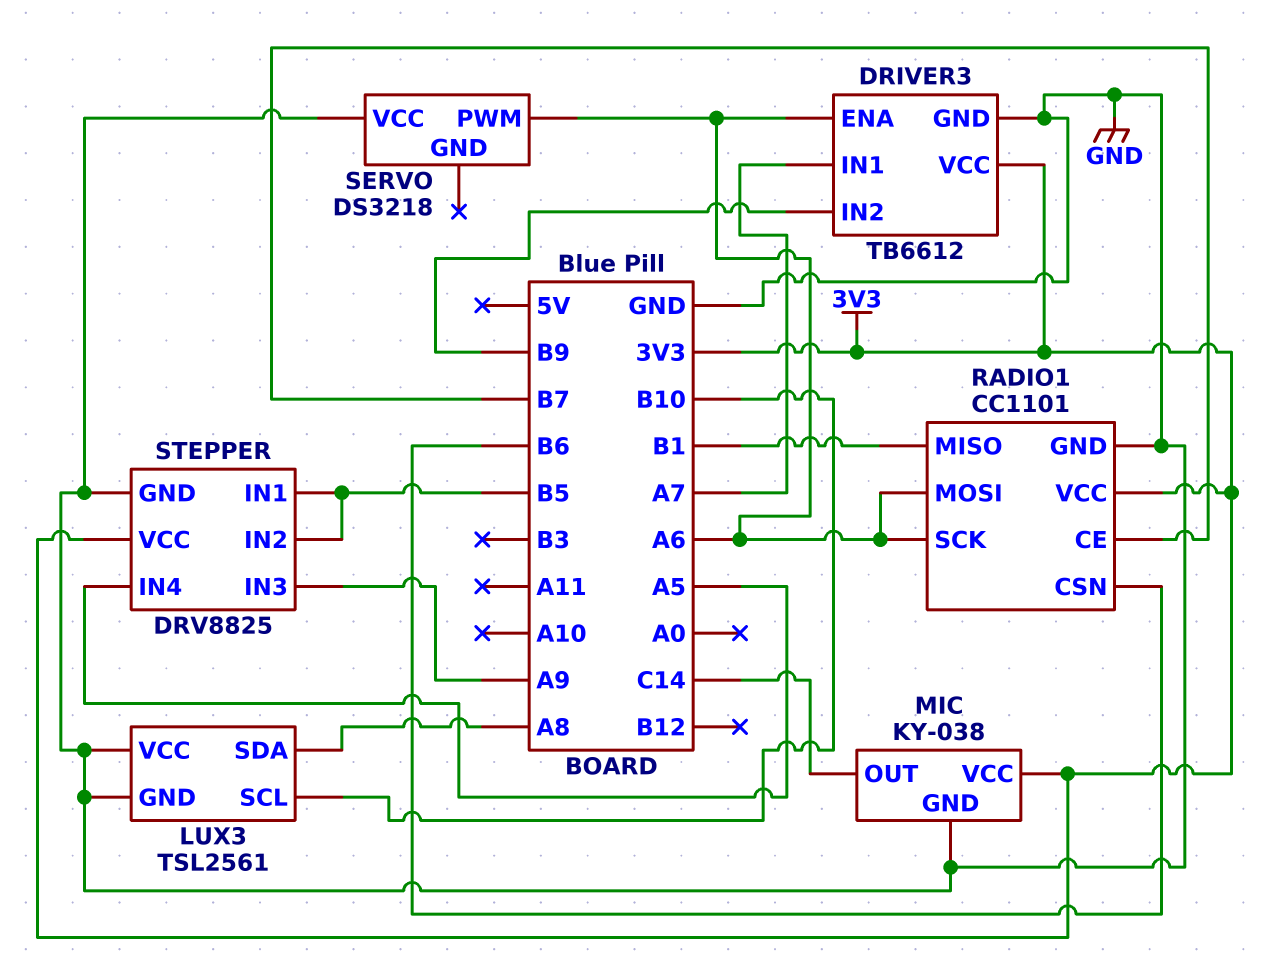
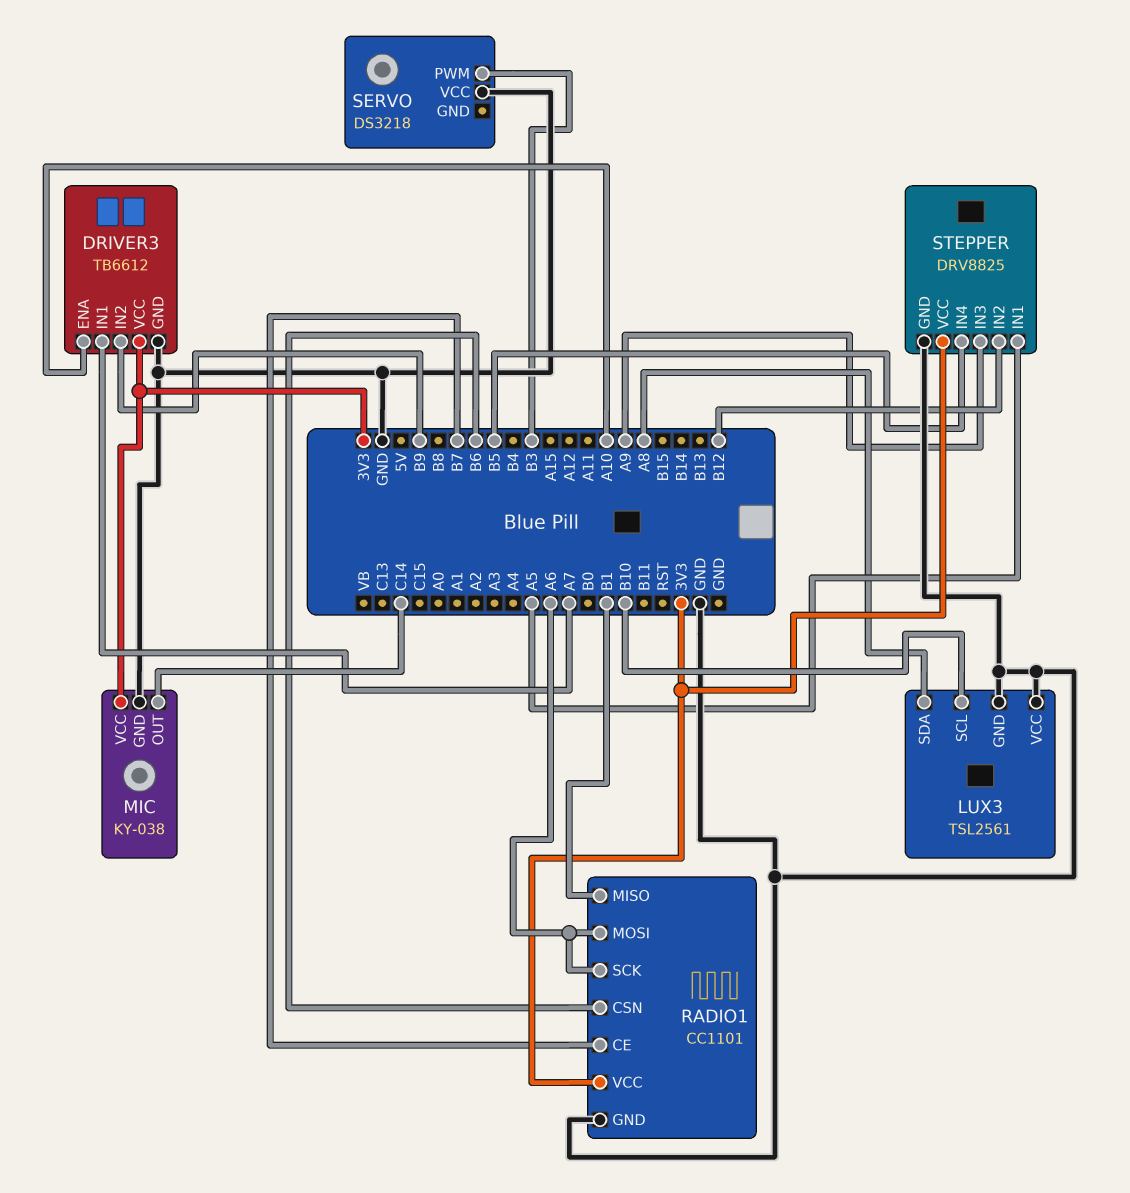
DRIVER3 pin ENA: A6 -> A10
SERVO pin PWM: A6 -> B3
STEPPER pin IN1: B5 -> A5
STEPPER pin IN2: B5 -> B12
STEPPER pin IN4: A5 -> B5

